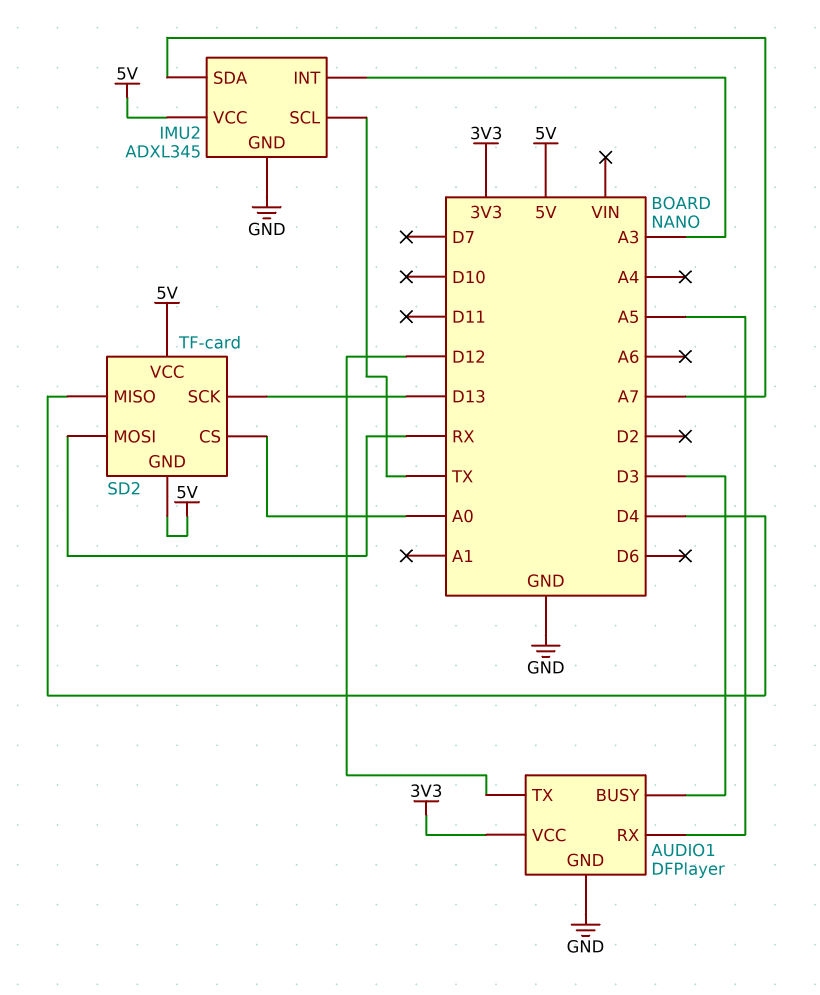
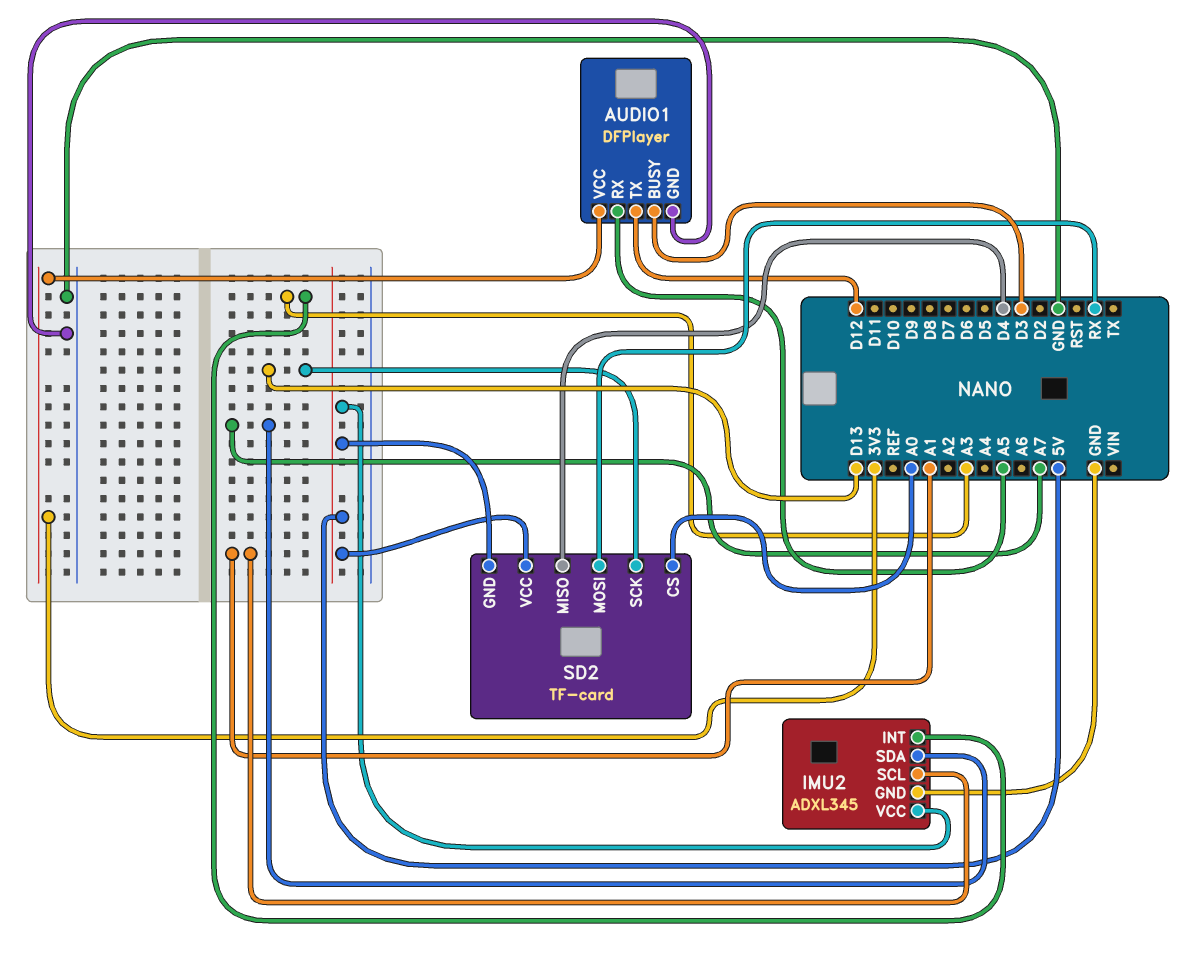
IMU2 pin SCL: TX -> A1

